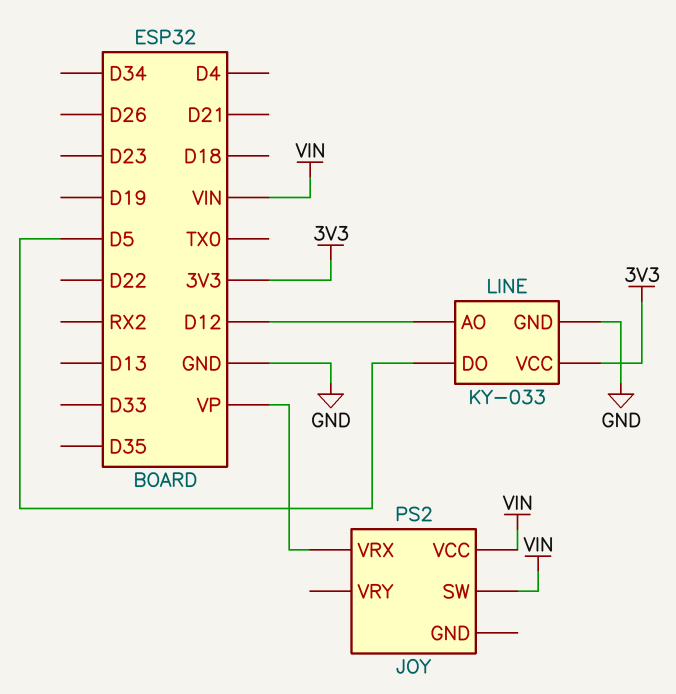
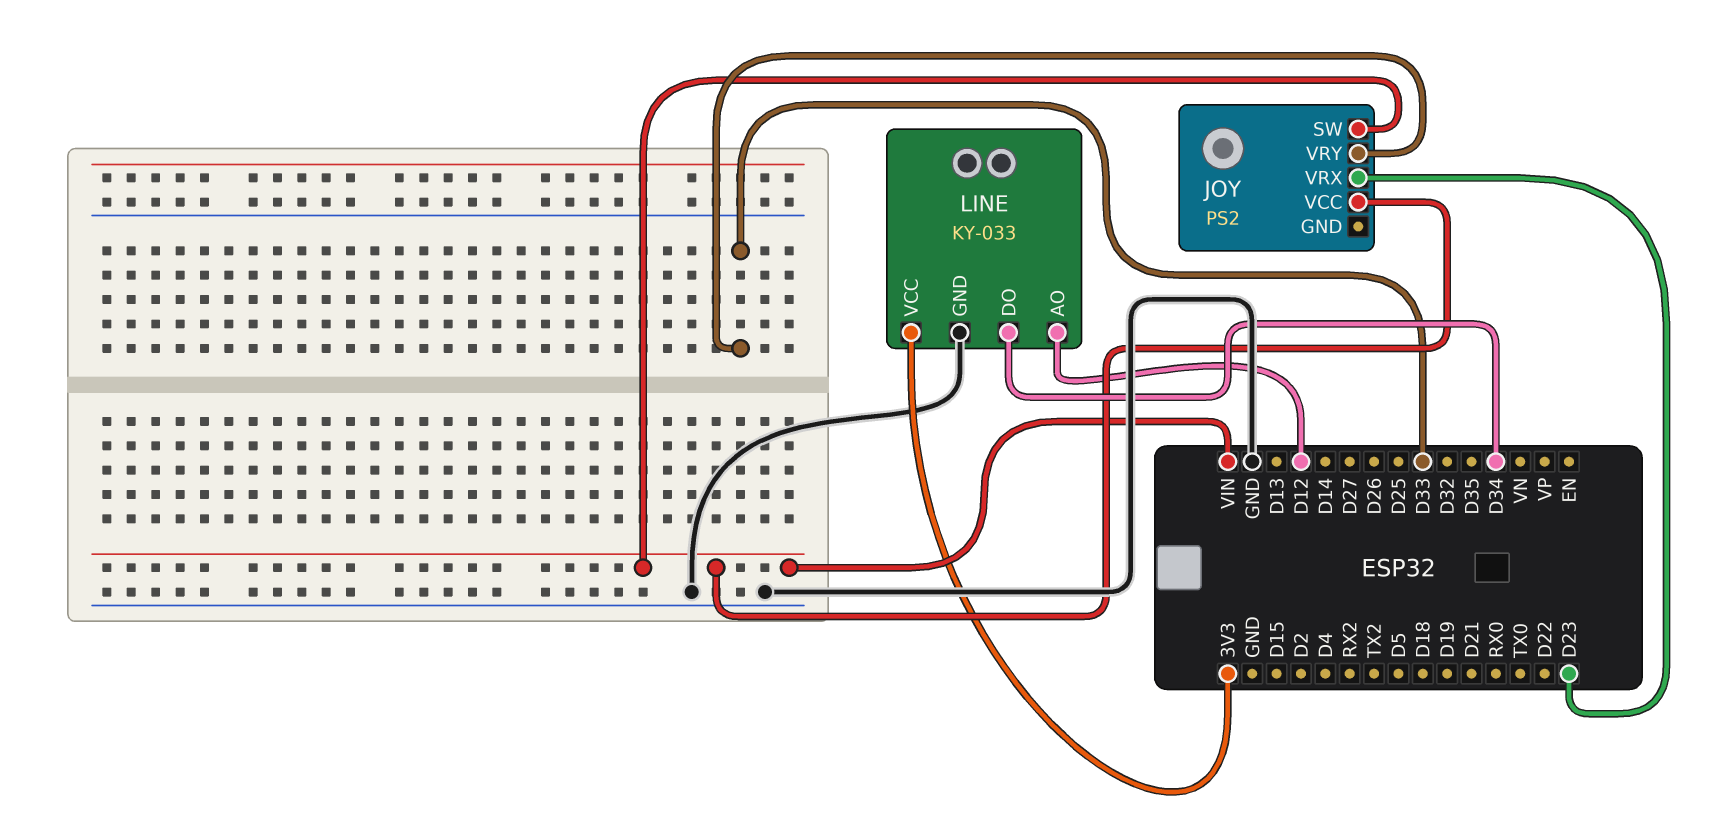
JOY pin VRX: VP -> D23
JOY pin VRY: none -> D33
LINE pin DO: D5 -> D34

